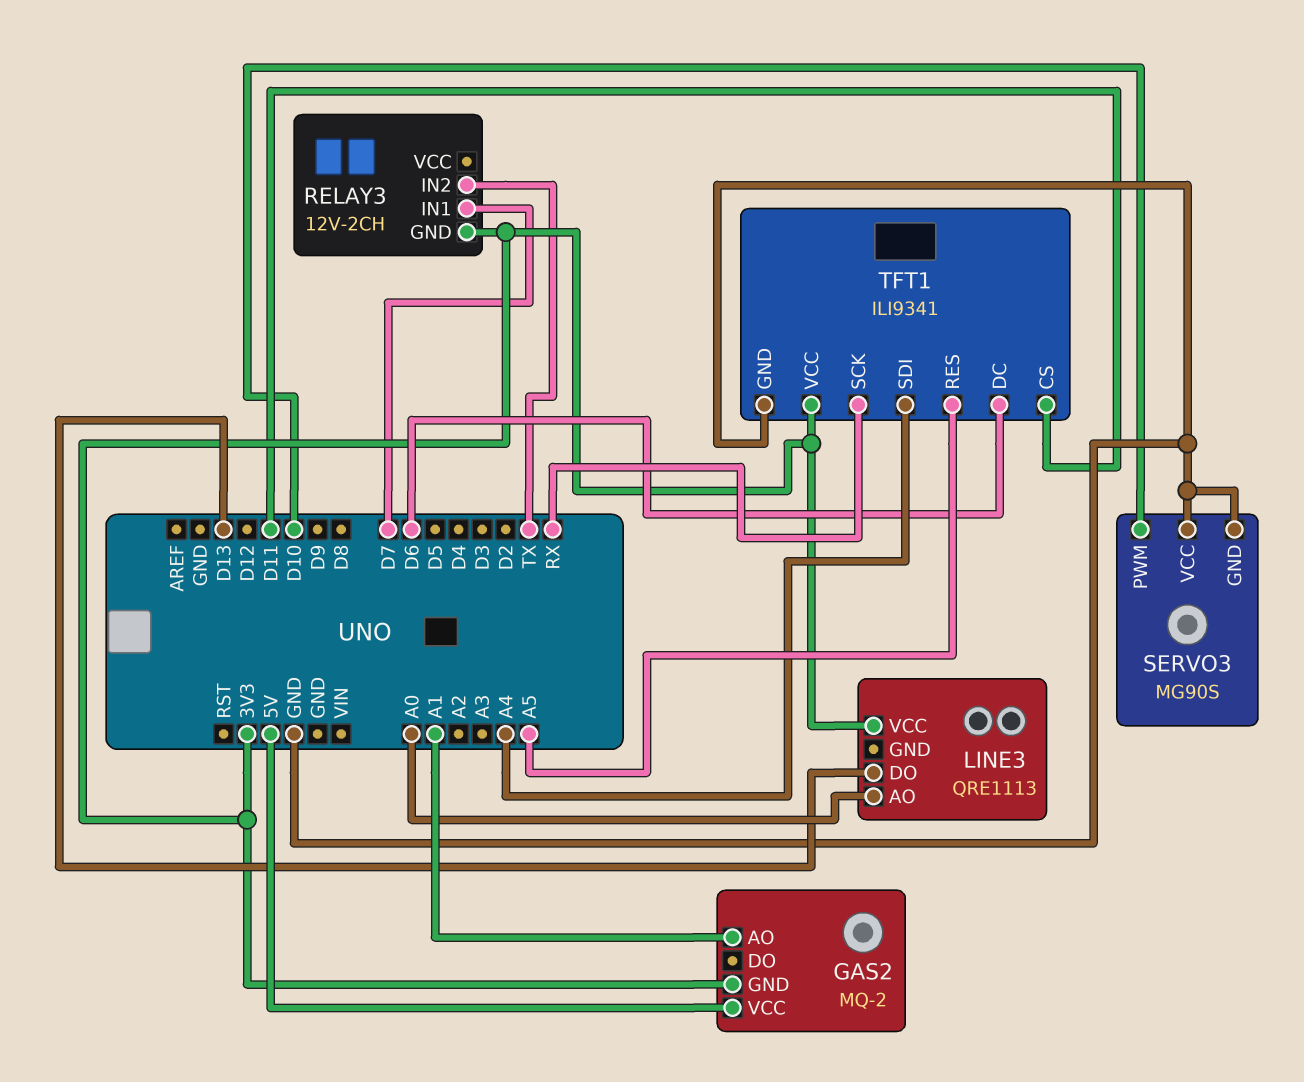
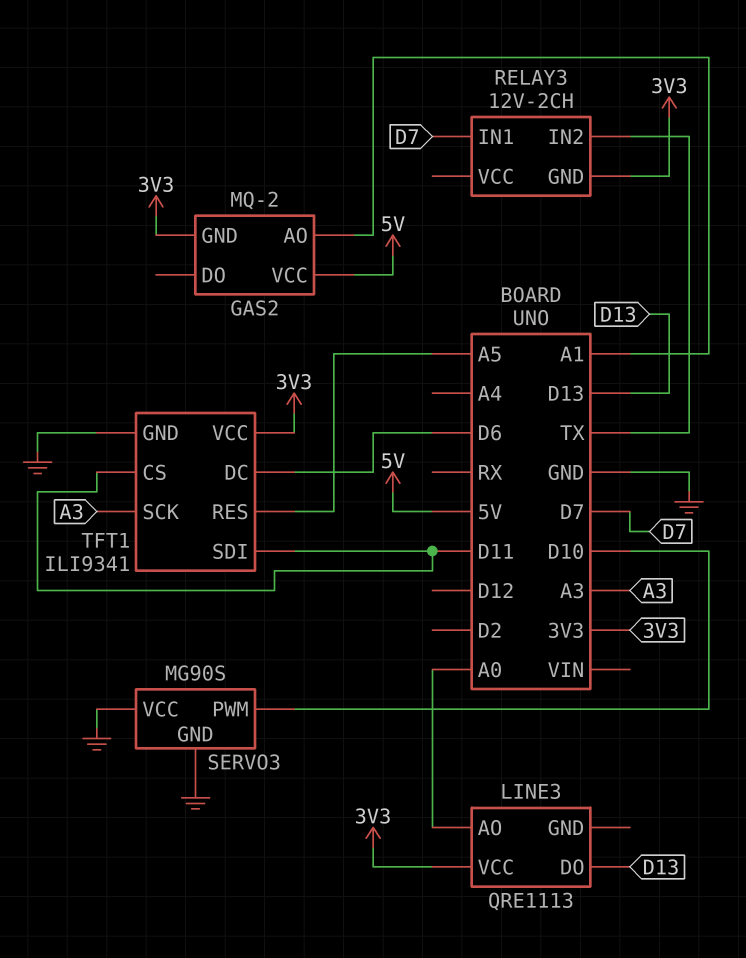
TFT1 pin SCK: RX -> A3
TFT1 pin SDI: A4 -> D11

